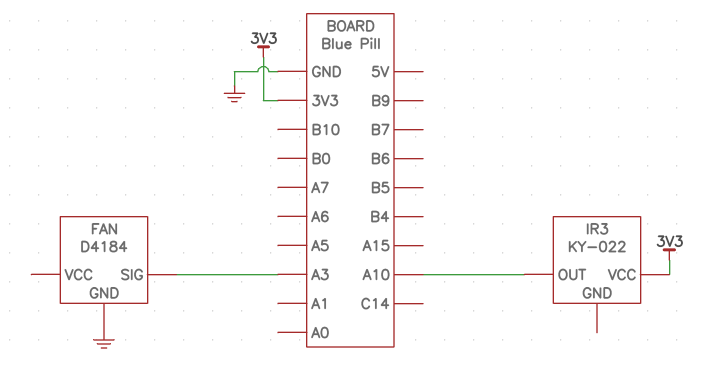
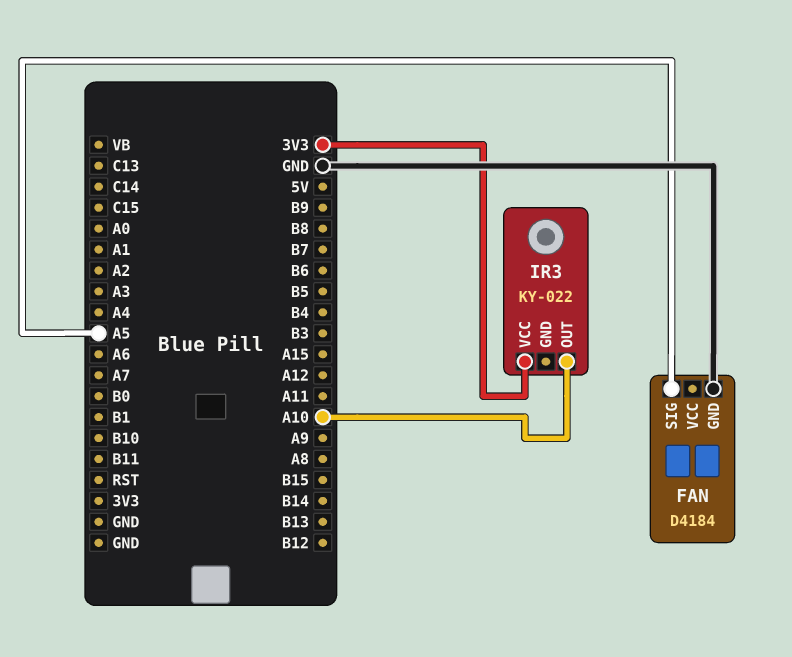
FAN pin SIG: A3 -> A5

